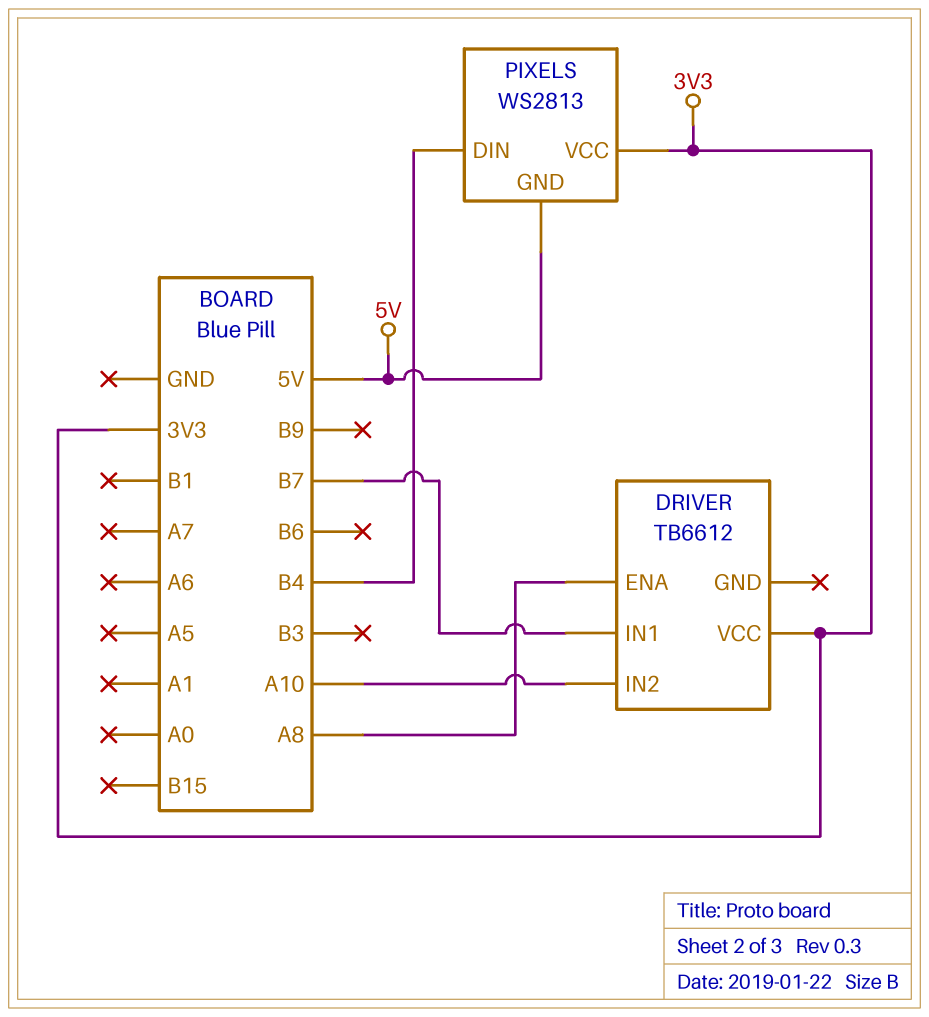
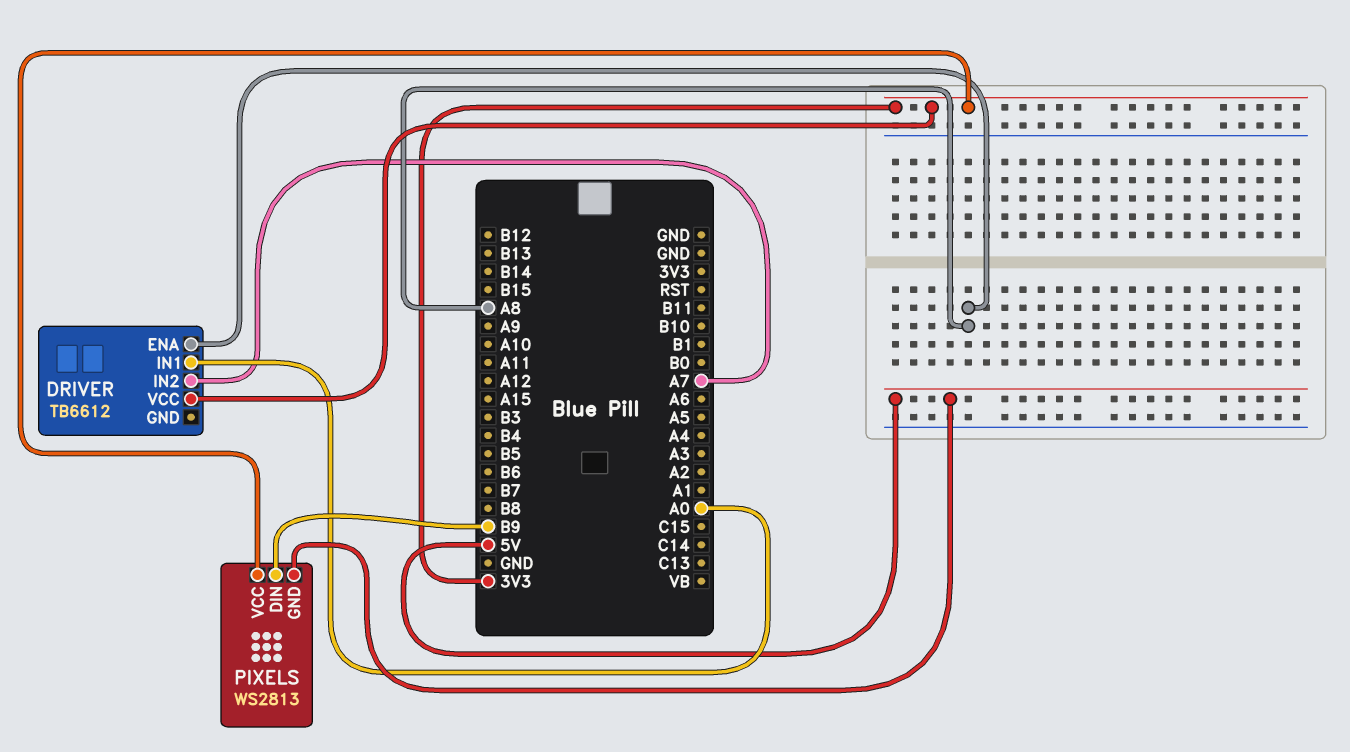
DRIVER pin IN1: B7 -> A0
DRIVER pin IN2: A10 -> A7
PIXELS pin DIN: B4 -> B9

